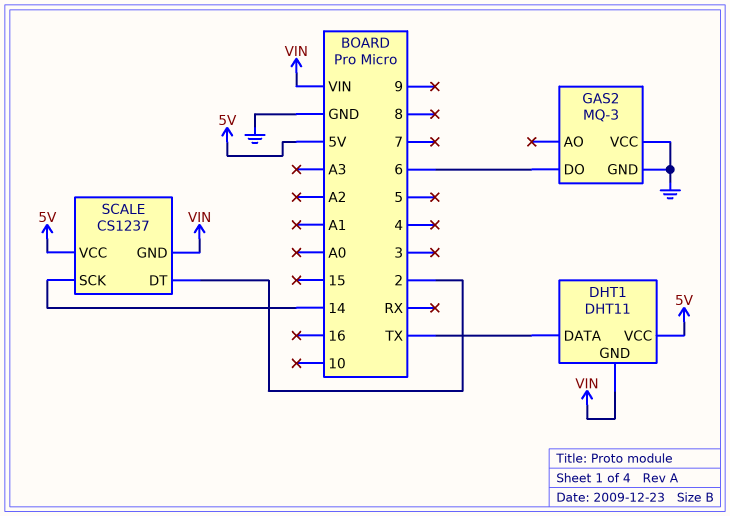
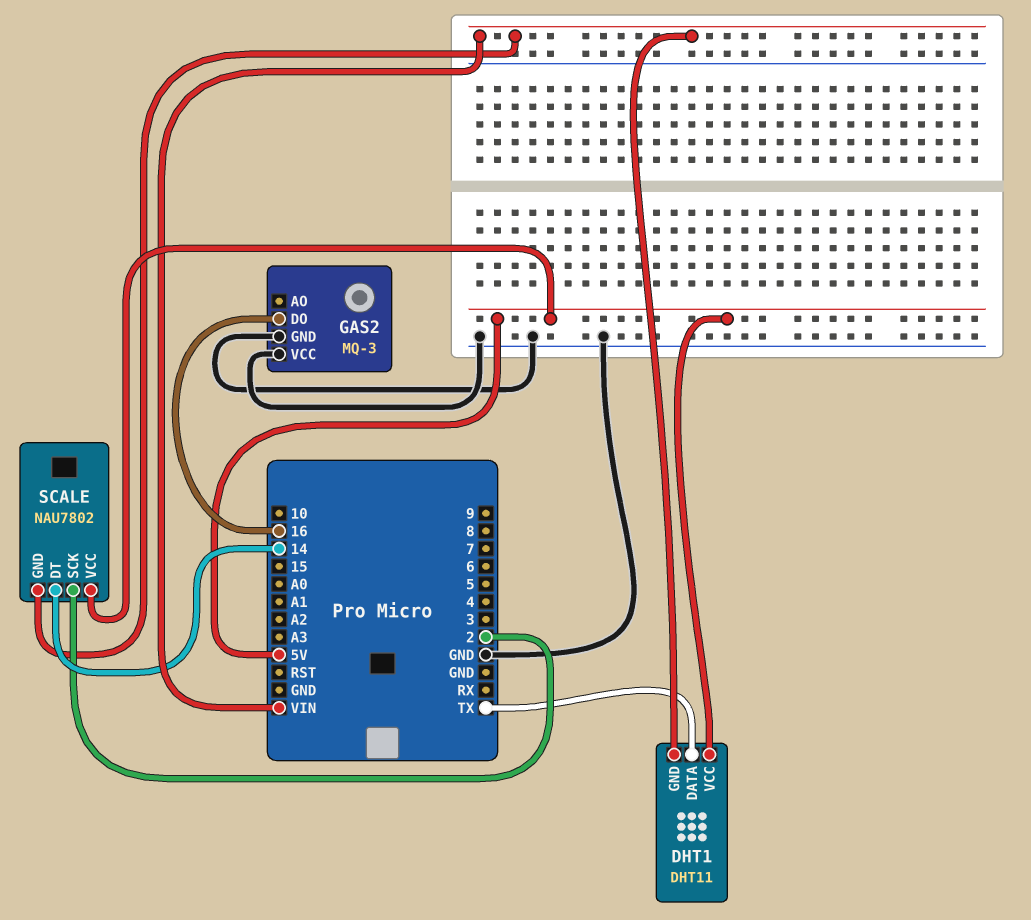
GAS2 pin DO: 6 -> 16
SCALE: CS1237 -> NAU7802
SCALE pin DT: 2 -> 14
SCALE pin SCK: 14 -> 2

